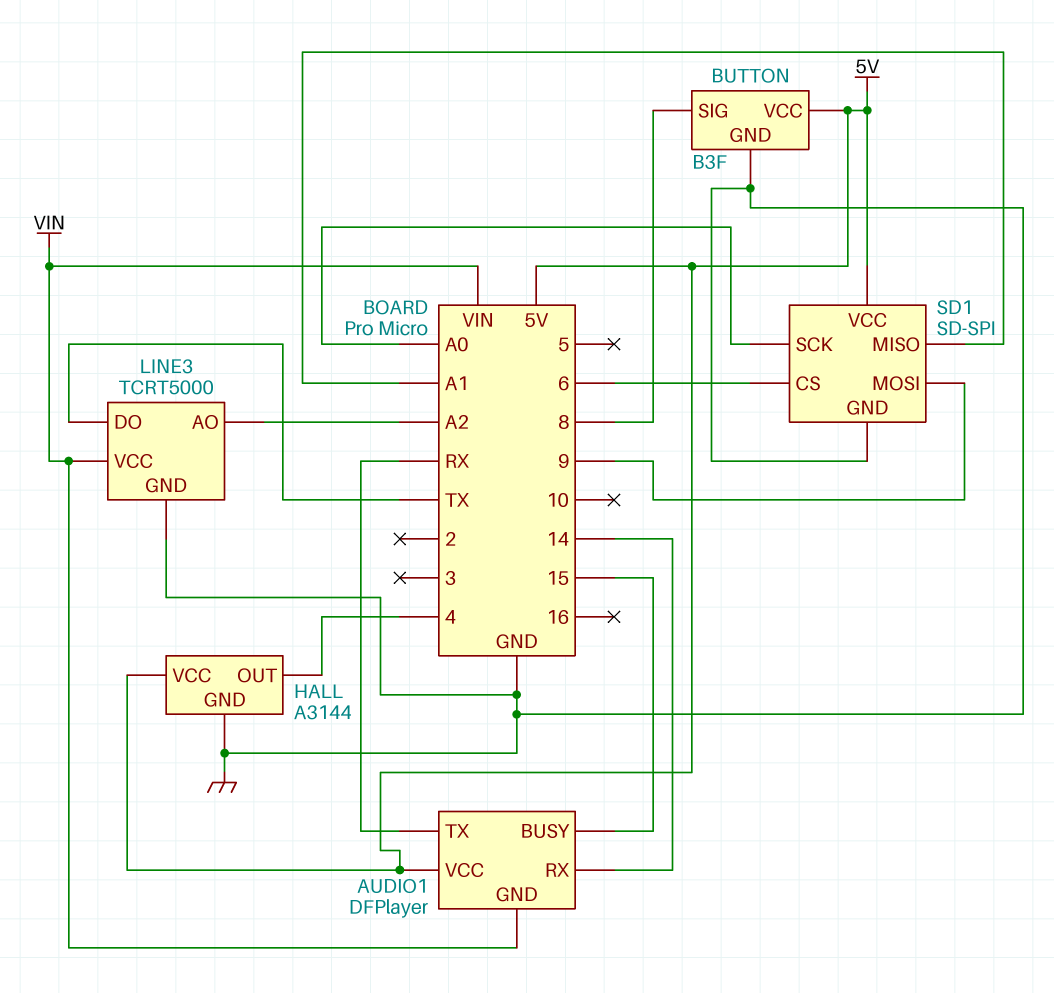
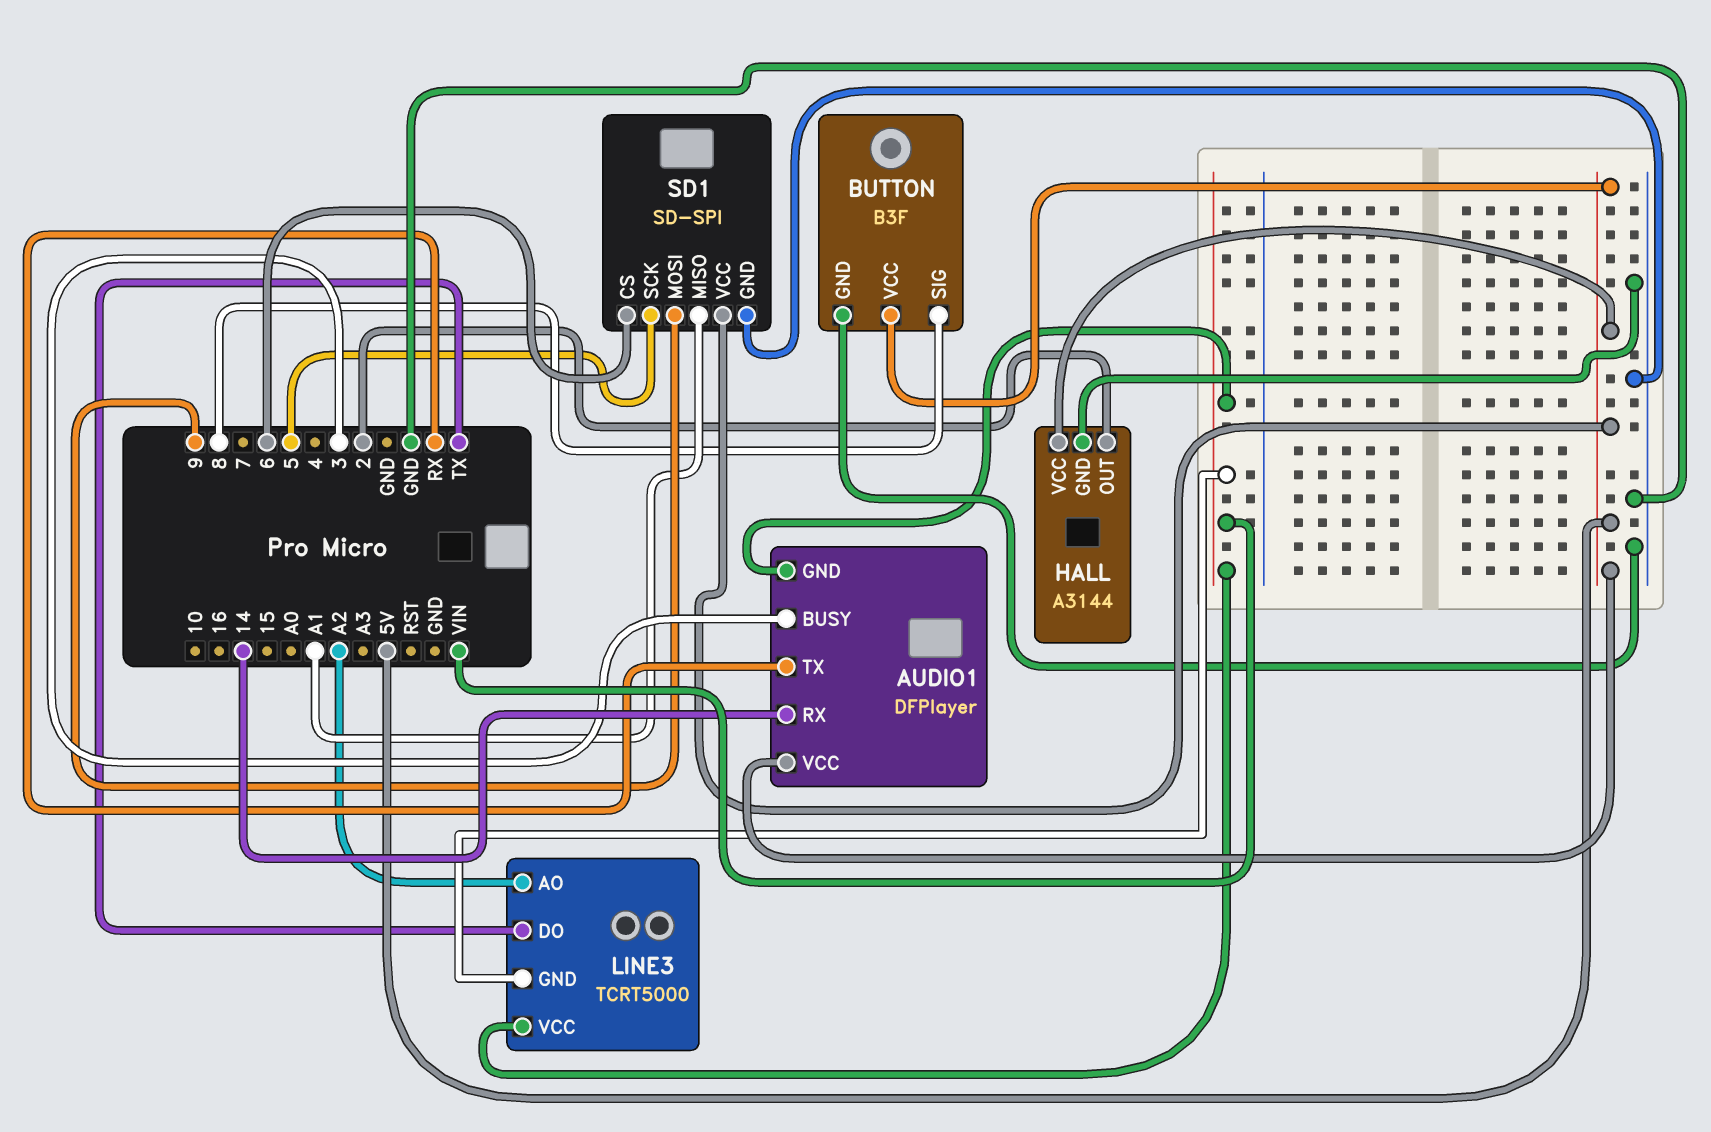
AUDIO1 pin BUSY: 15 -> 3
HALL pin OUT: 4 -> 2
LINE3 pin GND: GND -> VIN
SD1 pin SCK: A0 -> 5

